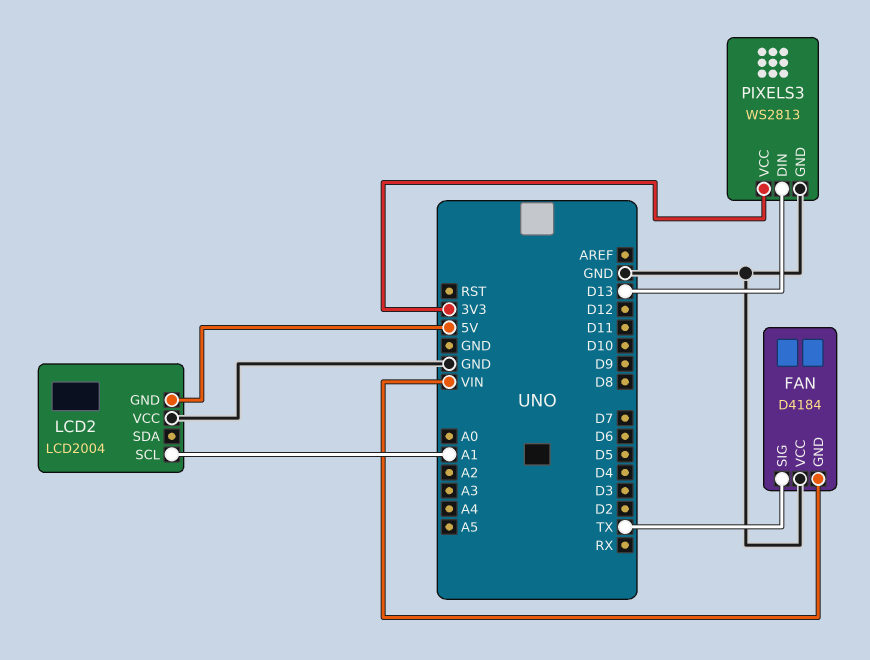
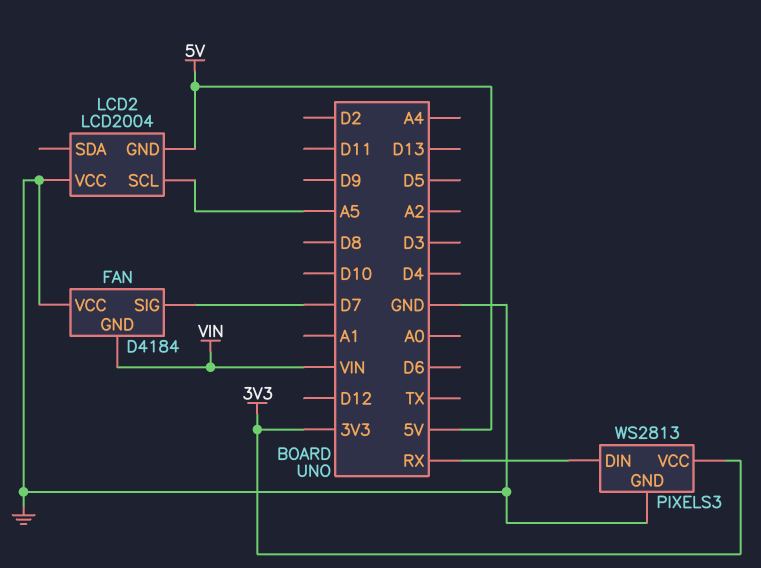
FAN pin SIG: TX -> D7
LCD2 pin SCL: A1 -> A5
PIXELS3 pin DIN: D13 -> RX

